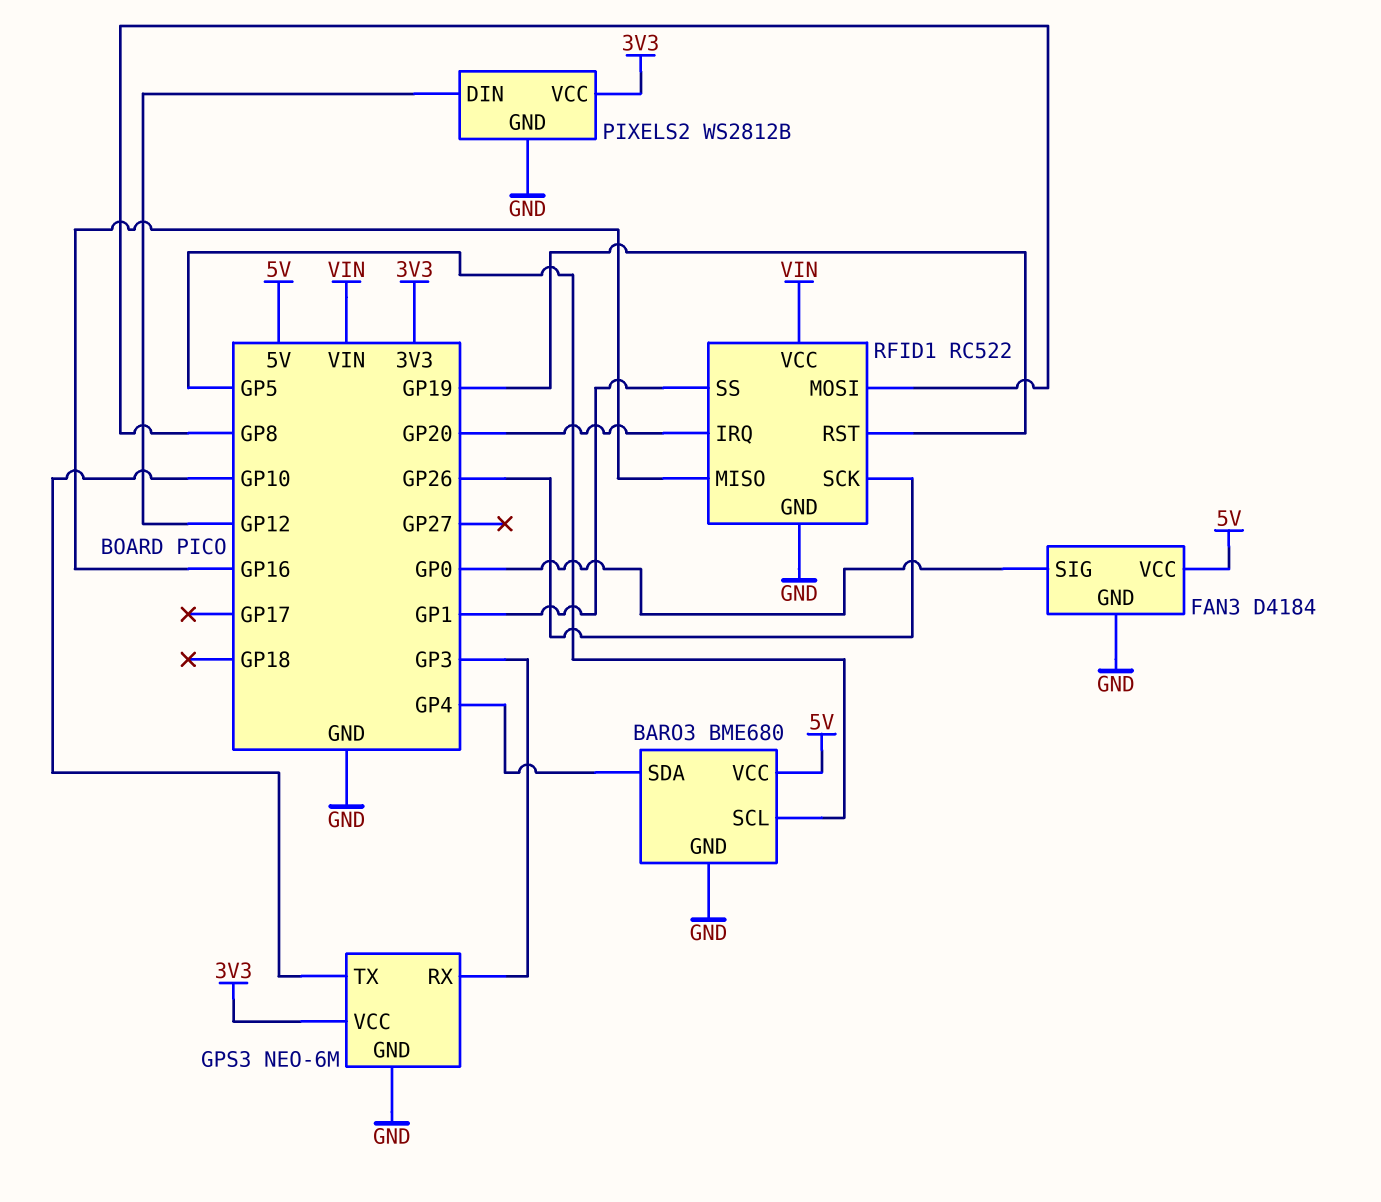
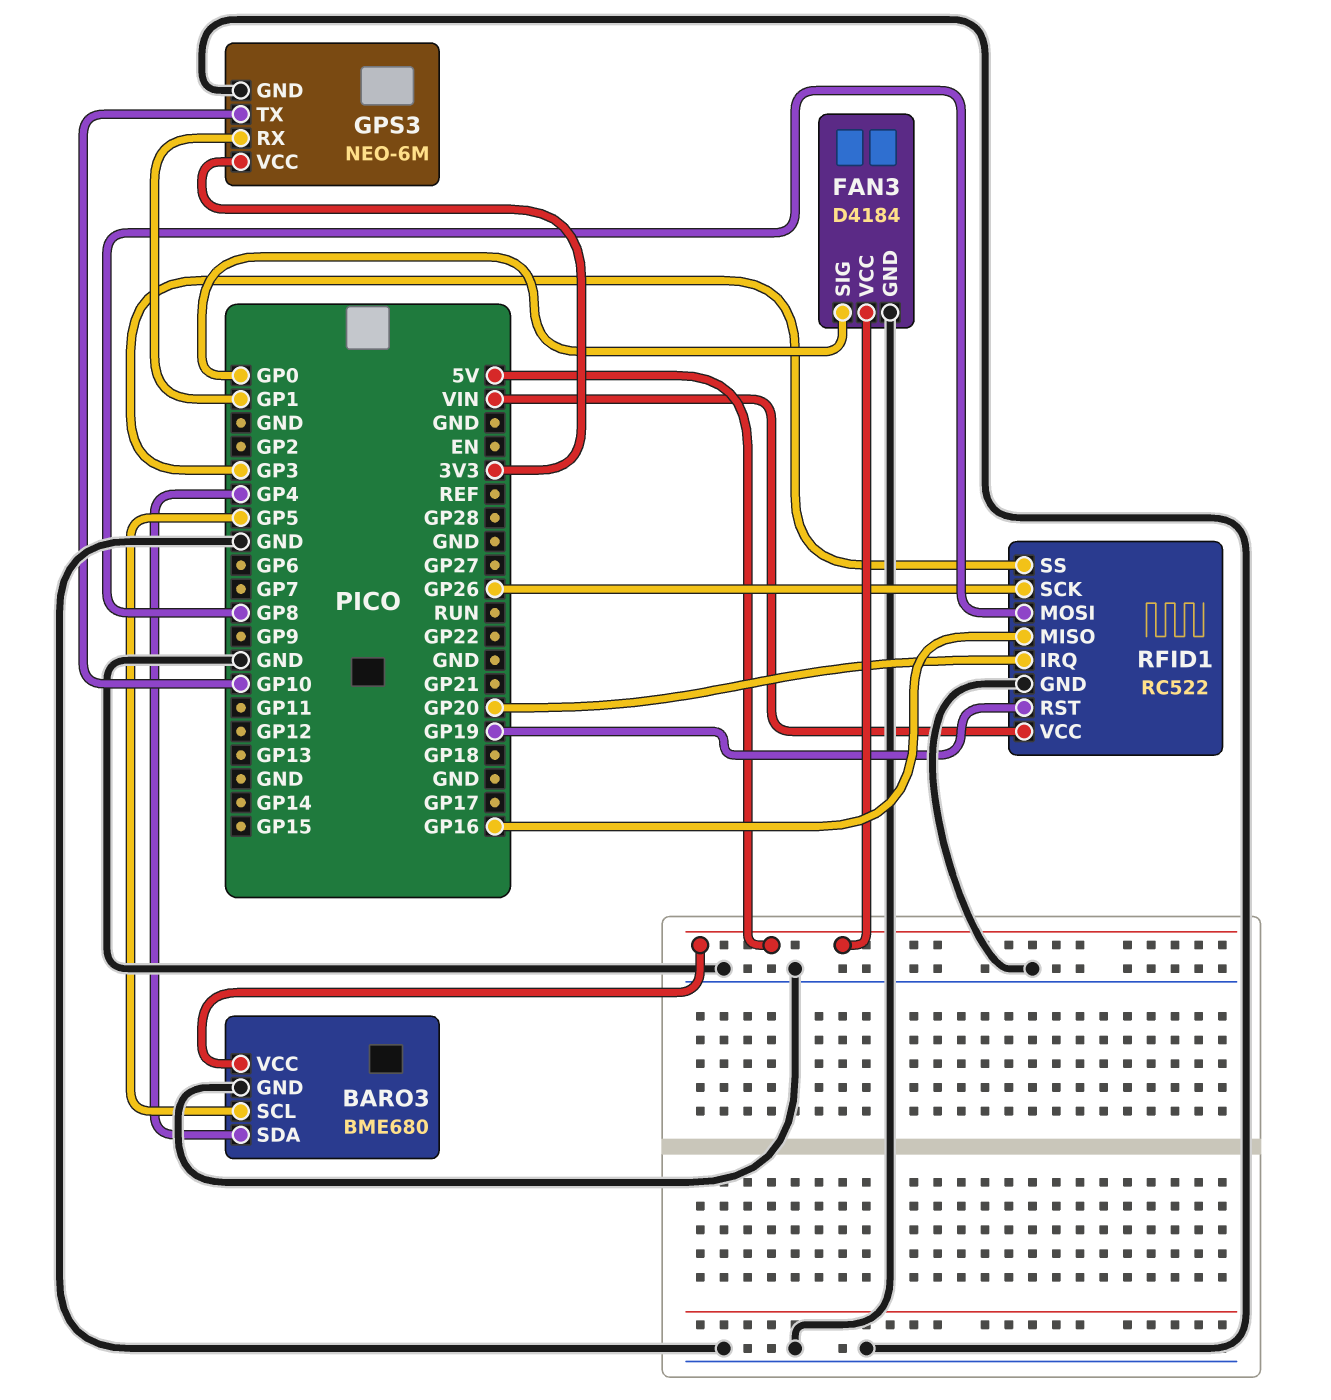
GPS3 pin RX: GP3 -> GP1
PIXELS2: WS2812B -> none
PIXELS2 pin DIN: GP12 -> none
PIXELS2 pin GND: GND -> none
PIXELS2 pin VCC: 3V3 -> none
RFID1 pin SS: GP1 -> GP3

